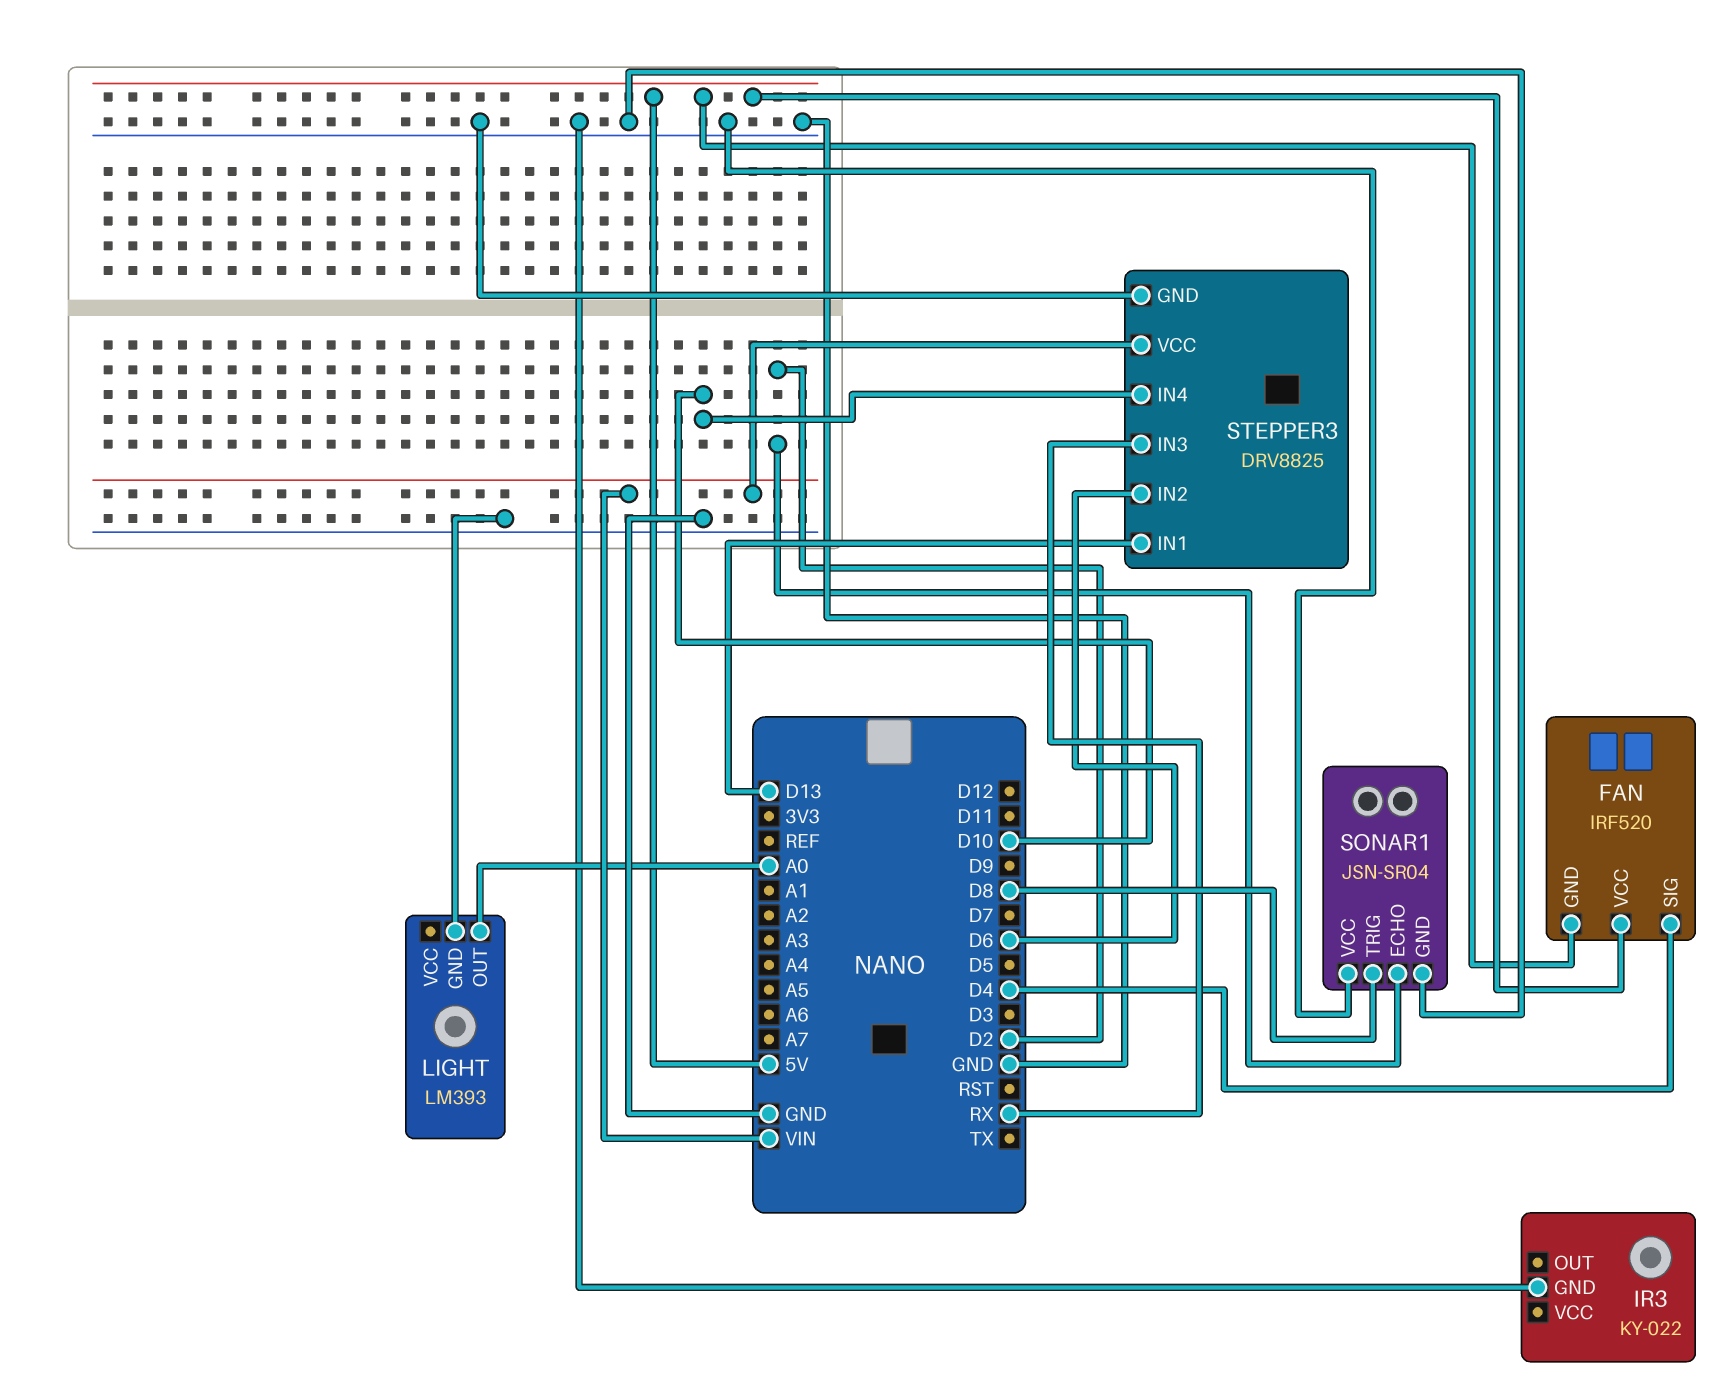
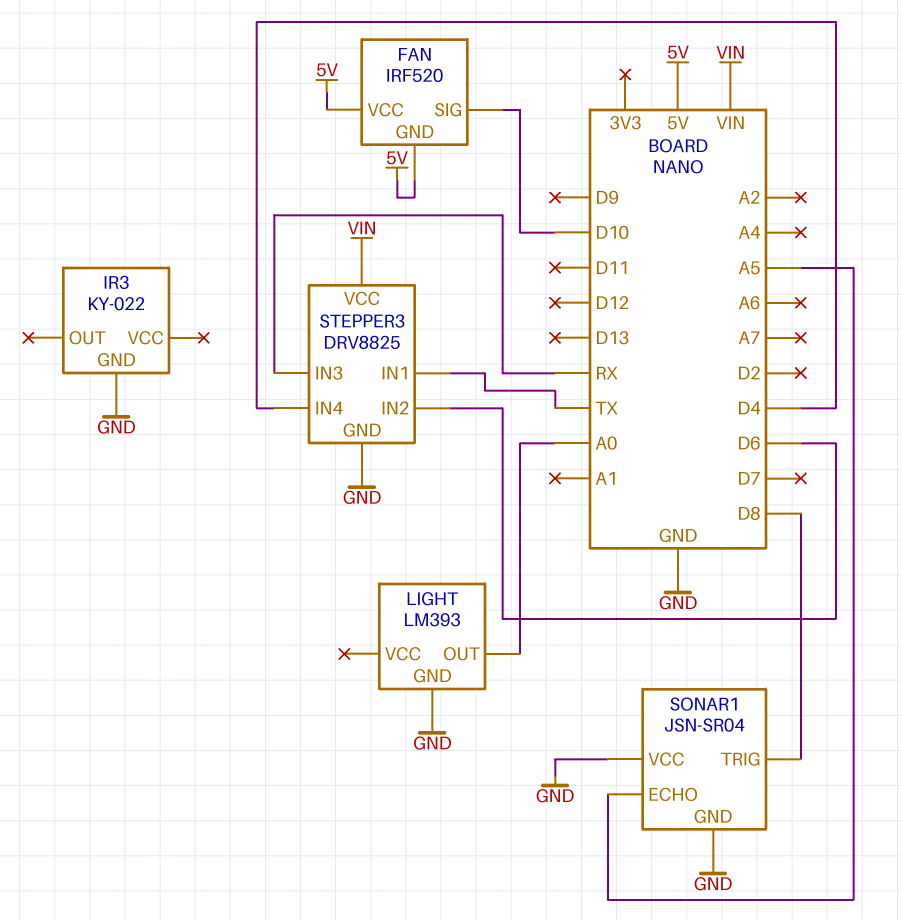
FAN pin SIG: D4 -> D10
SONAR1 pin ECHO: D2 -> A5
STEPPER3 pin IN1: D13 -> TX
STEPPER3 pin IN4: D10 -> D4

